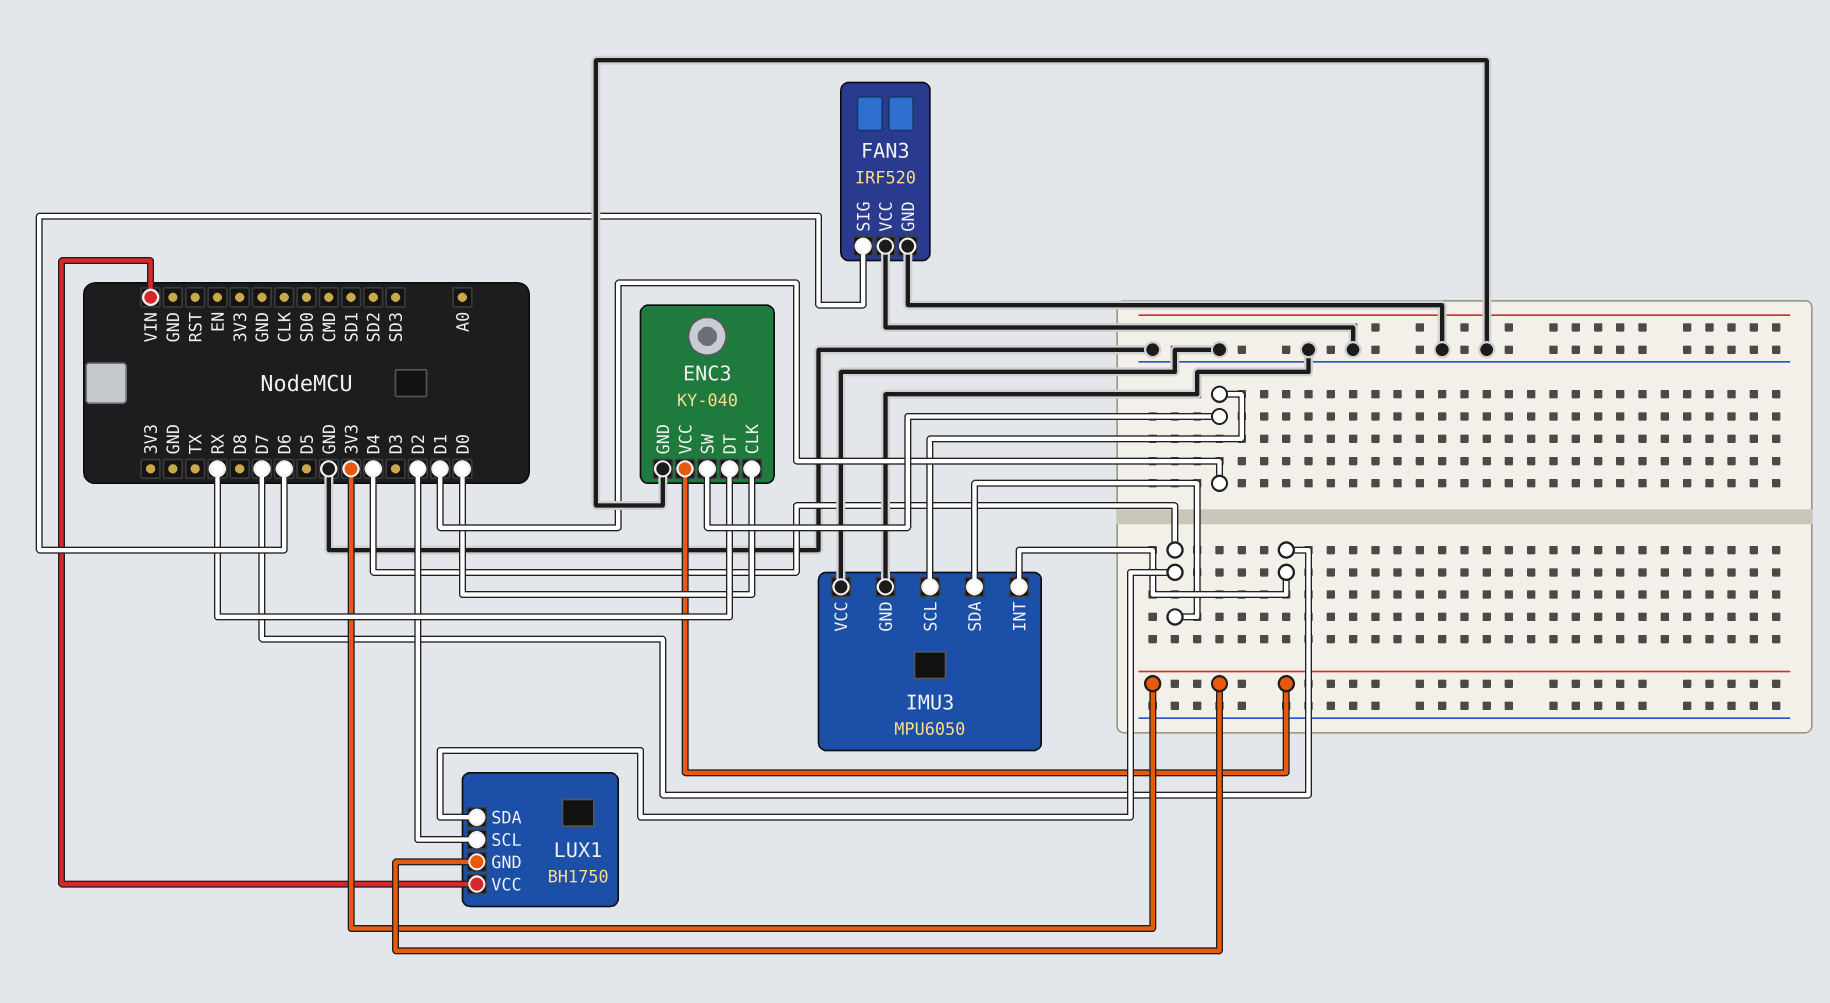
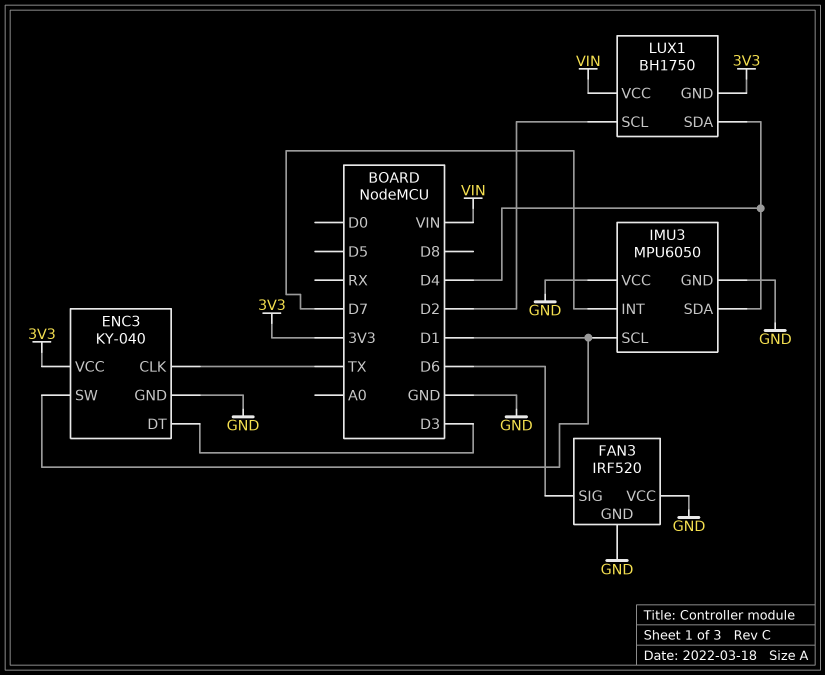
ENC3 pin CLK: D0 -> TX
ENC3 pin DT: RX -> D3

